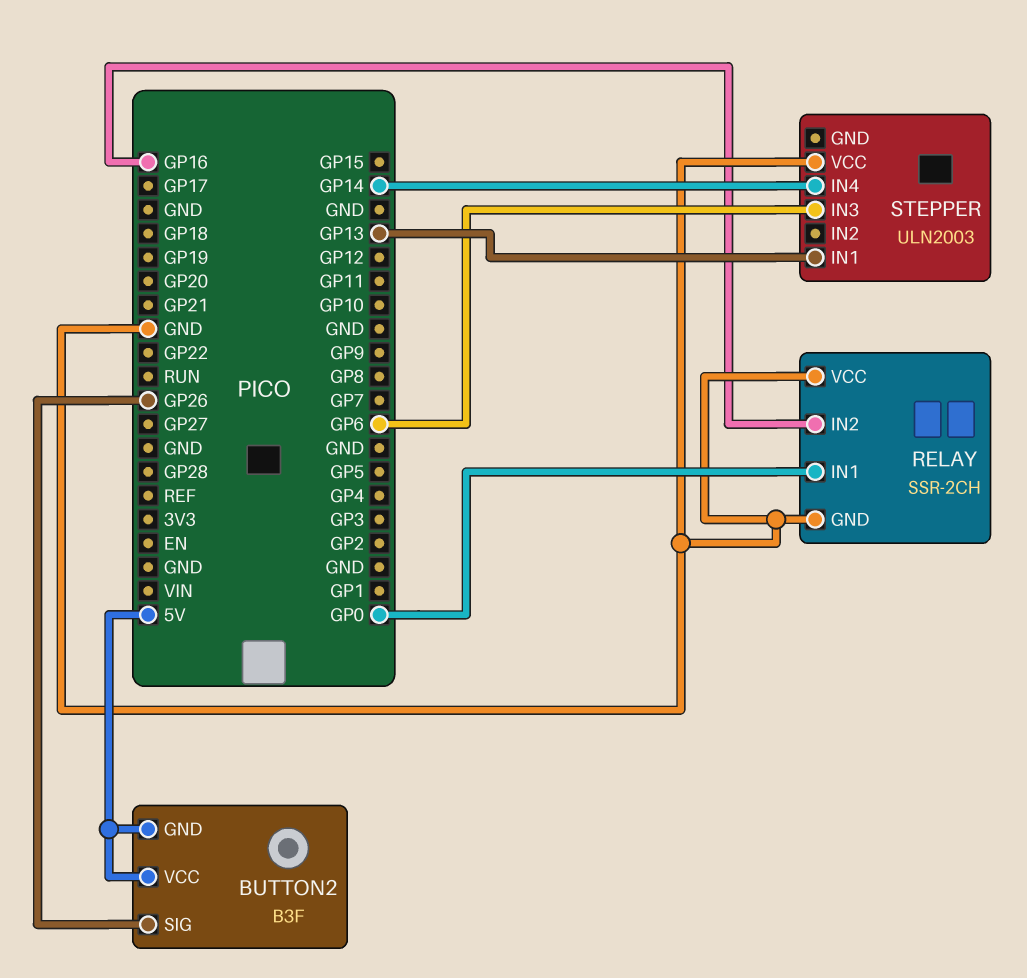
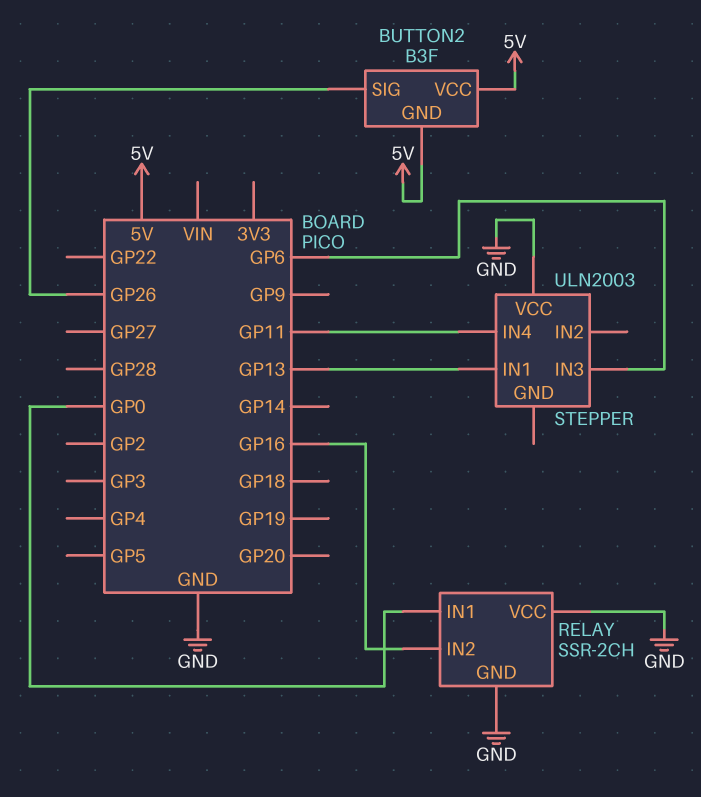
STEPPER pin IN4: GP14 -> GP11

